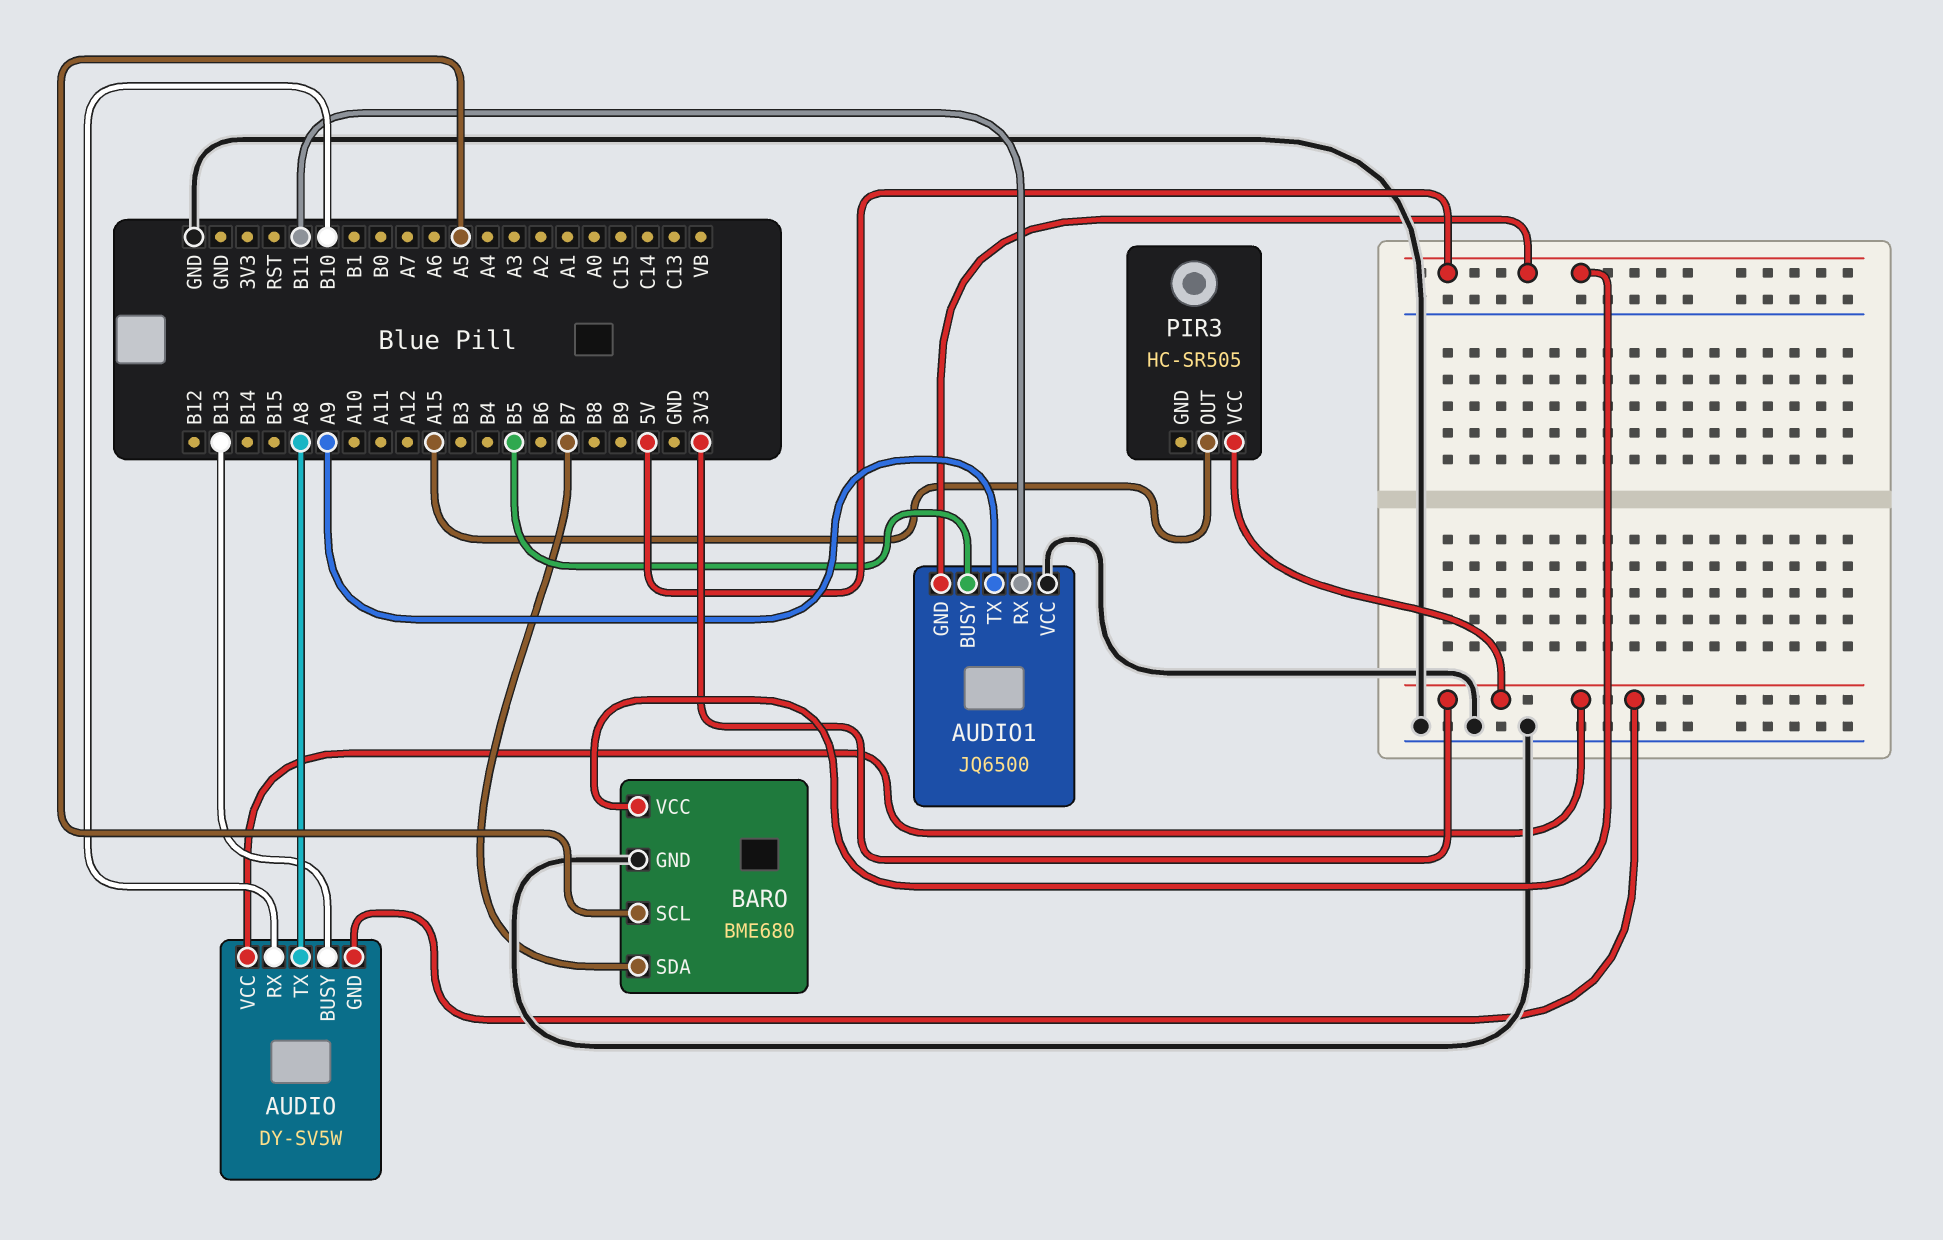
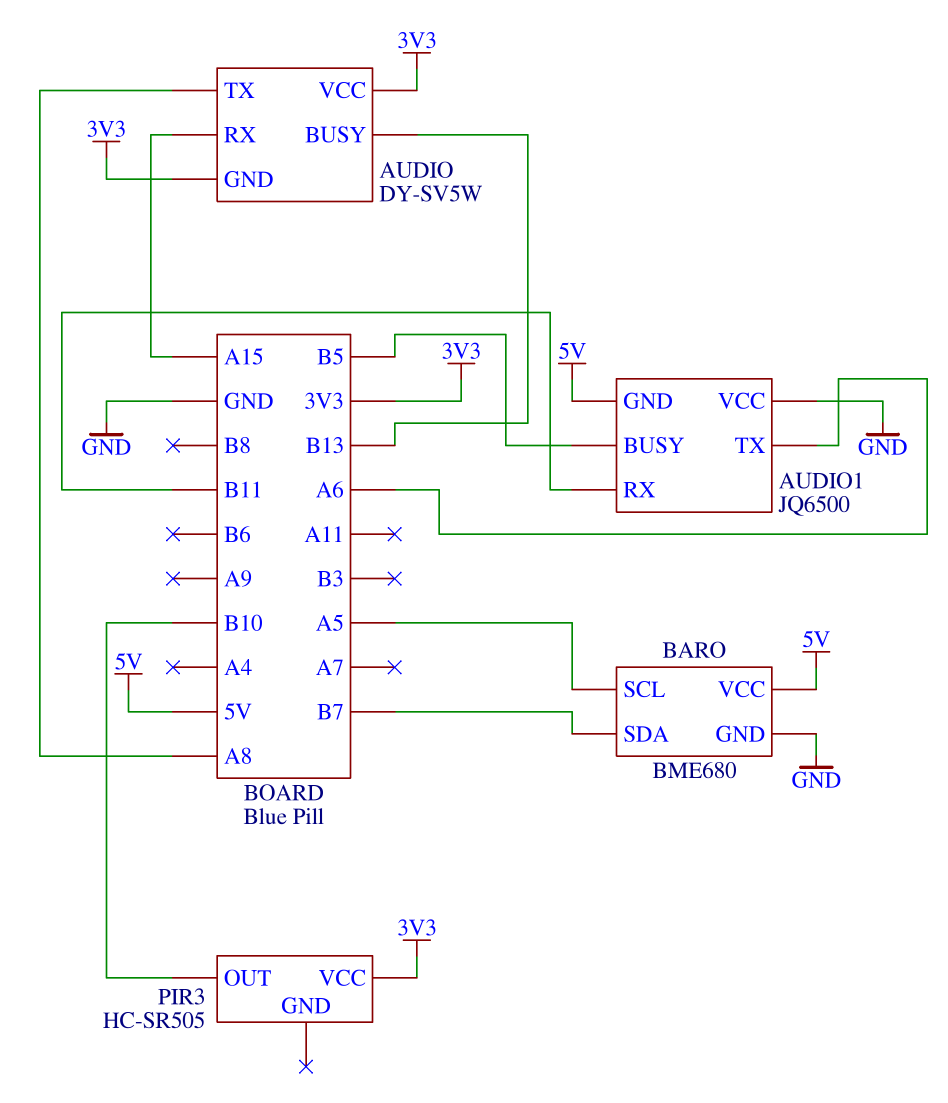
AUDIO pin RX: B10 -> A15
AUDIO1 pin TX: A9 -> A6
PIR3 pin OUT: A15 -> B10

